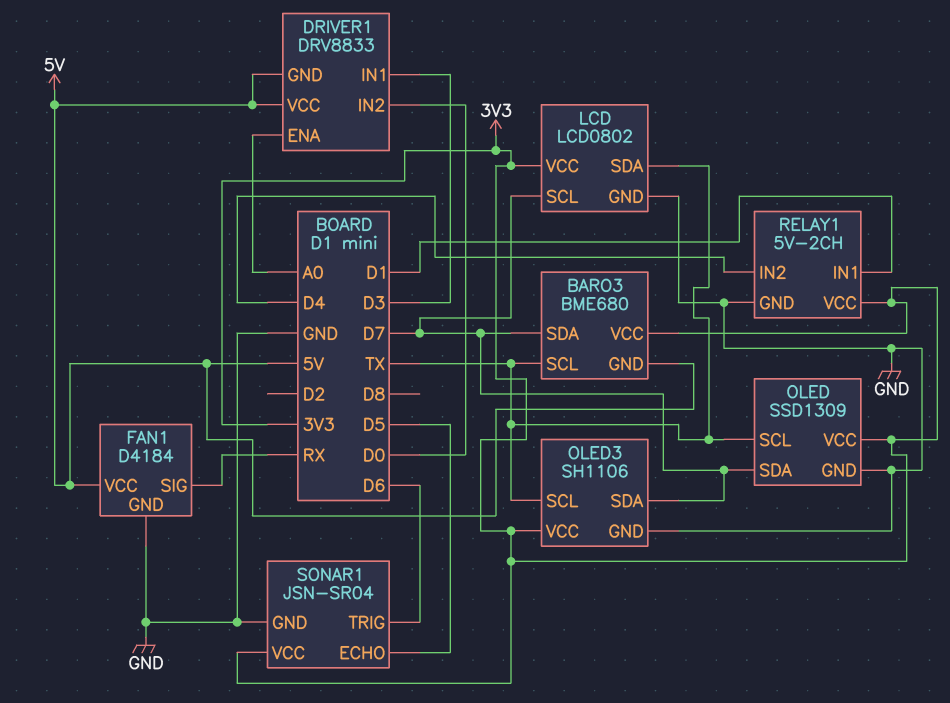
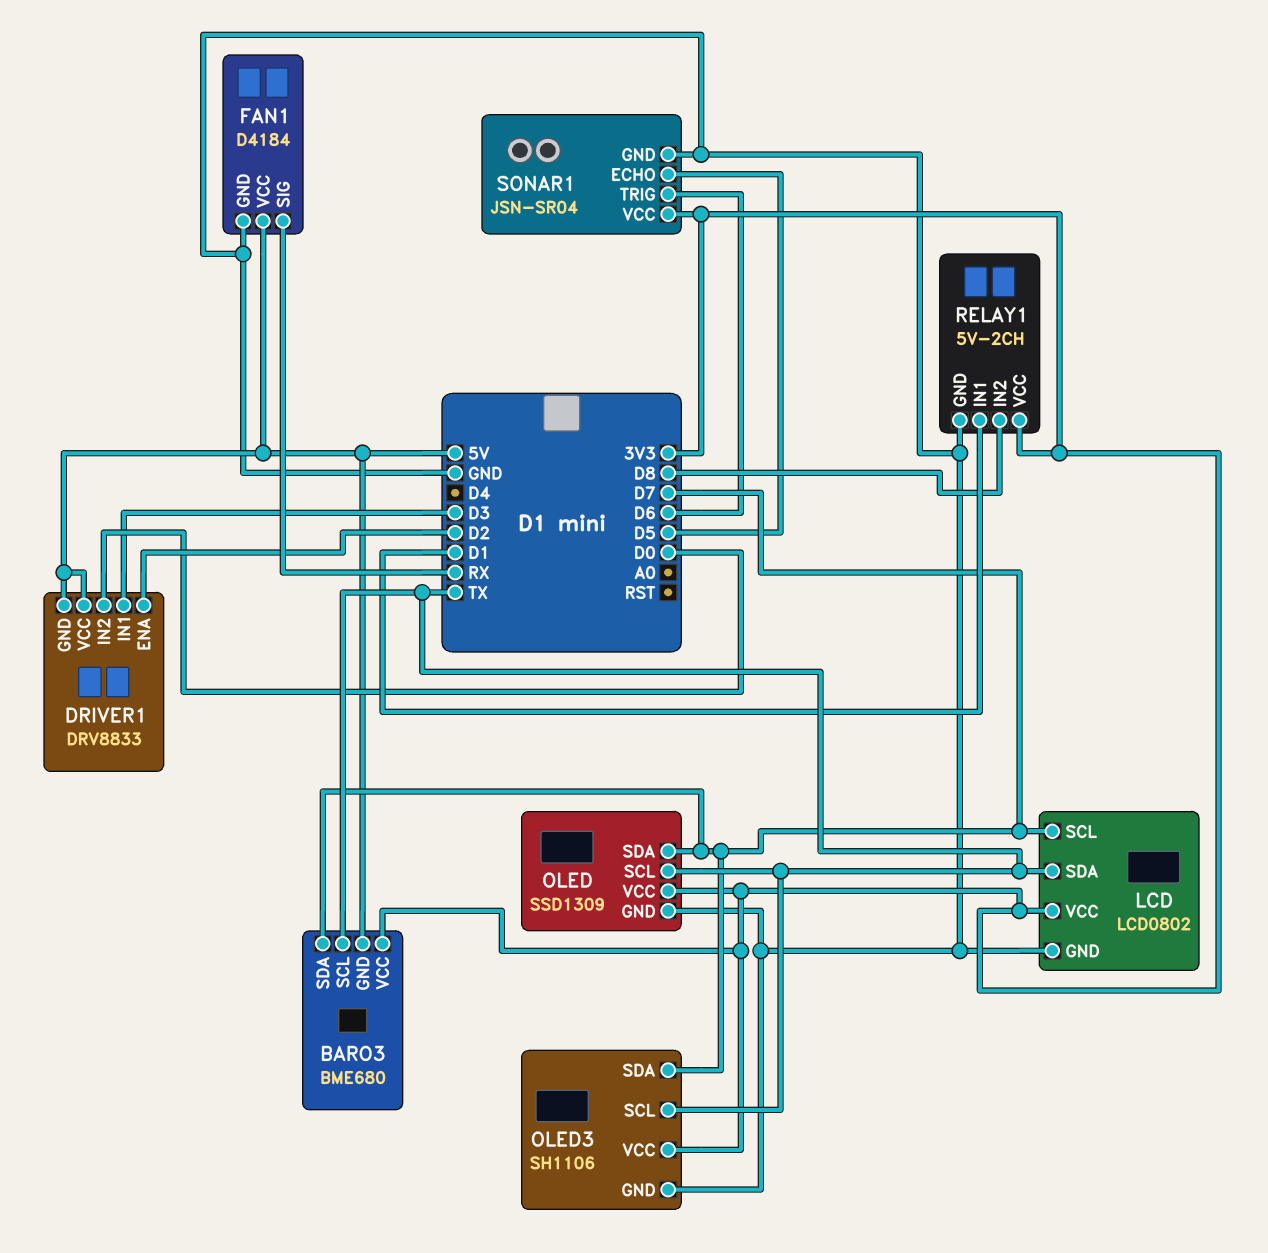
DRIVER1 pin ENA: A0 -> D2
RELAY1 pin IN2: D4 -> D8

